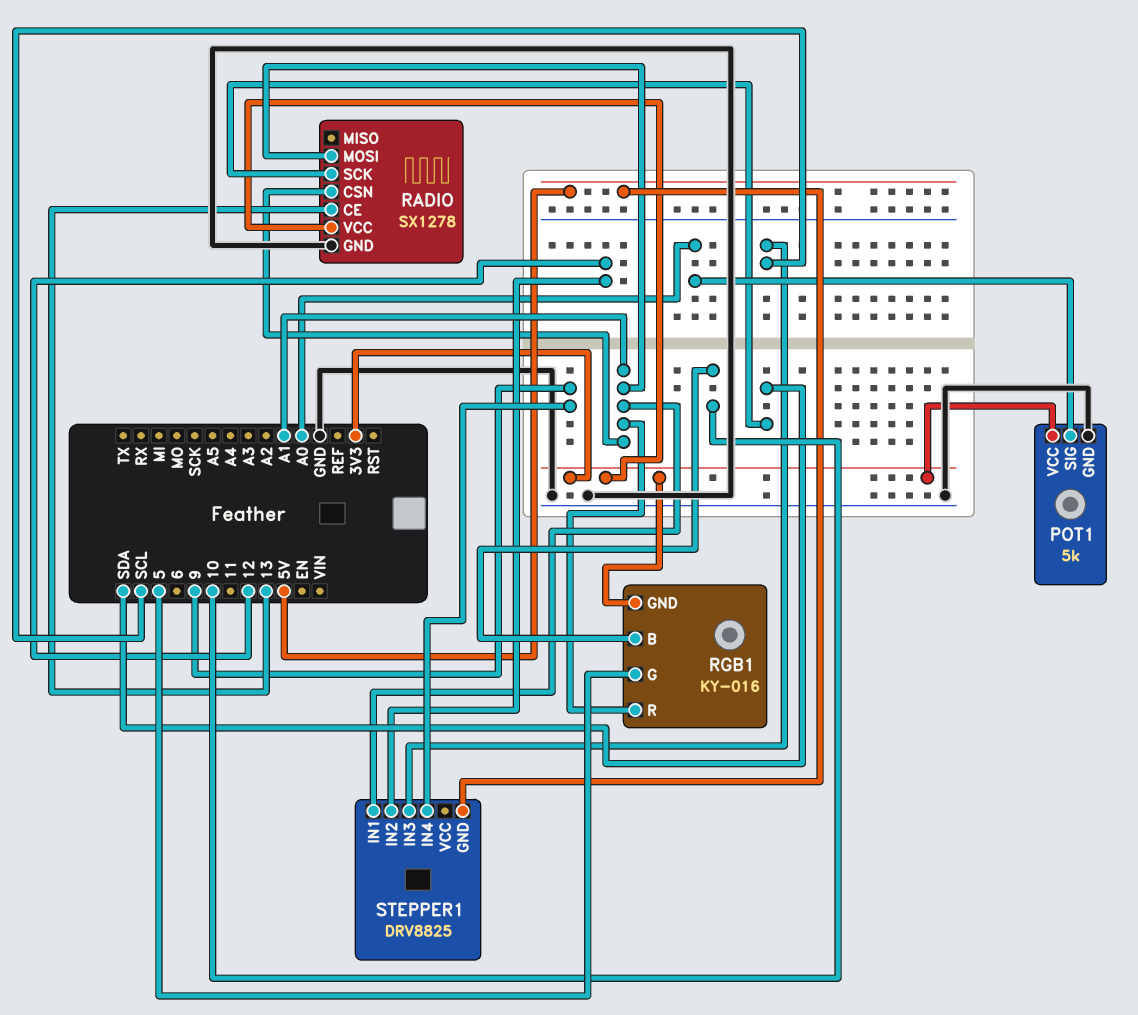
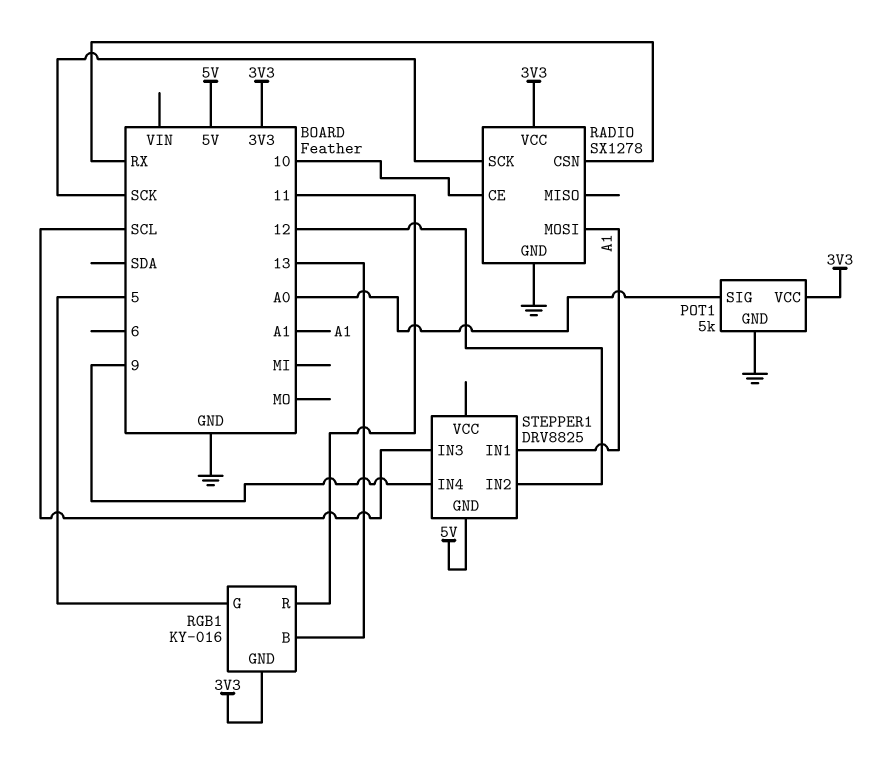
RADIO pin CE: 13 -> 10
RADIO pin CSN: A1 -> RX
RADIO pin SCK: SDA -> SCK
RGB1 pin B: 10 -> 13
RGB1 pin R: A1 -> 11

